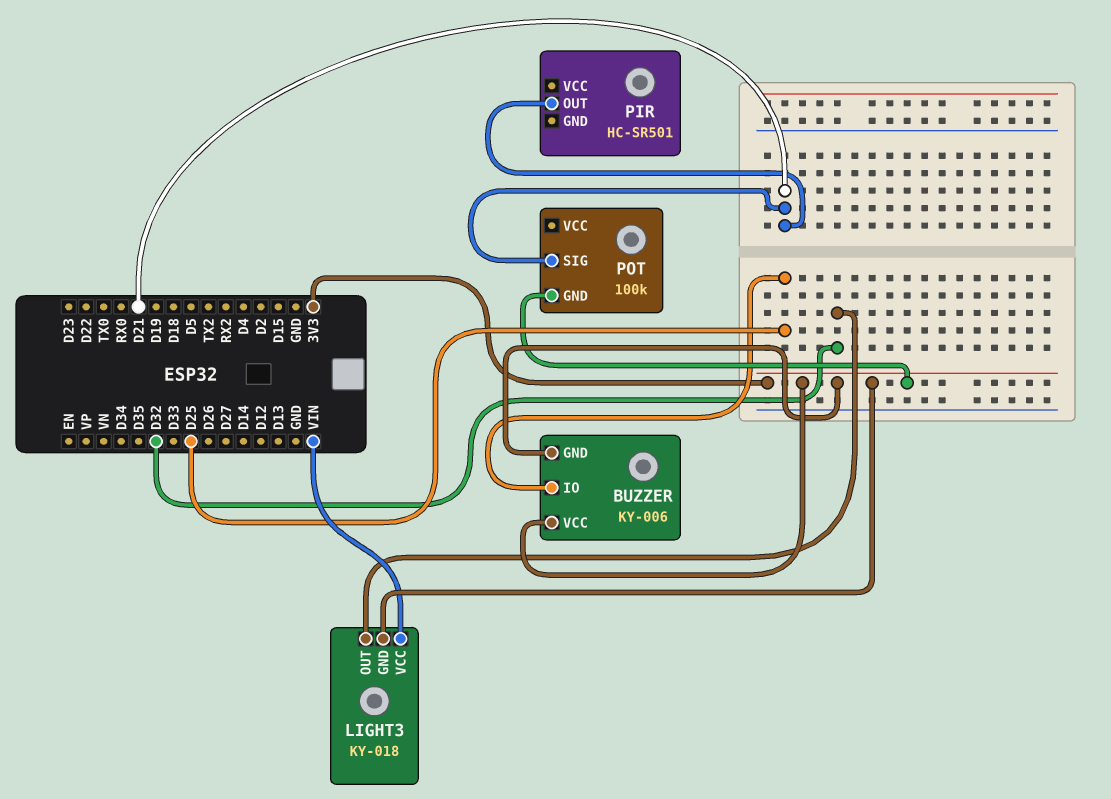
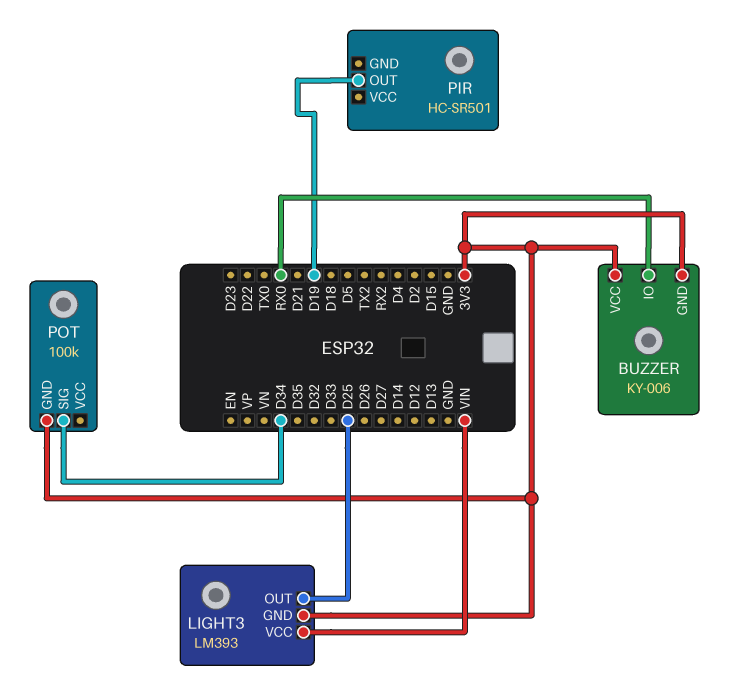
BUZZER pin IO: D25 -> RX0
LIGHT3: KY-018 -> LM393
LIGHT3 pin OUT: D32 -> D25
PIR pin OUT: D21 -> D19
POT pin SIG: D21 -> D34

